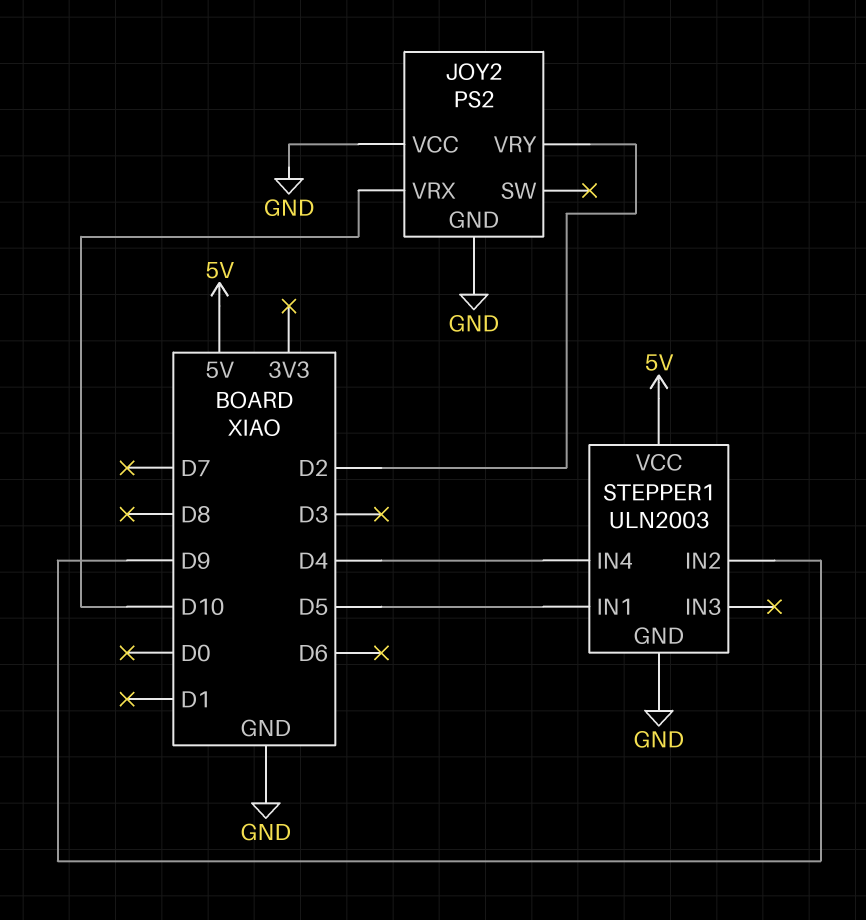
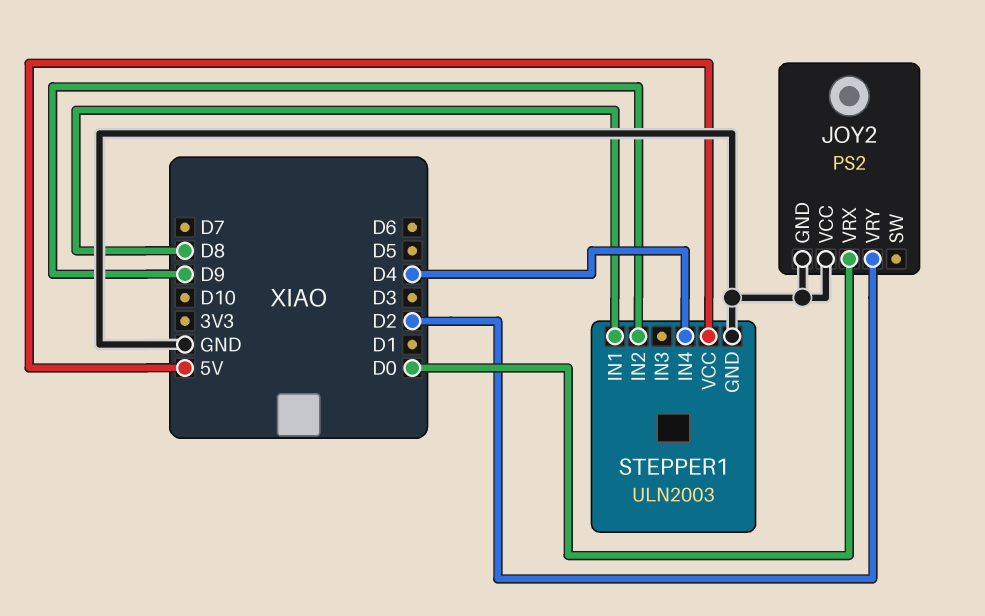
JOY2 pin VRX: D10 -> D0
STEPPER1 pin IN1: D5 -> D8

